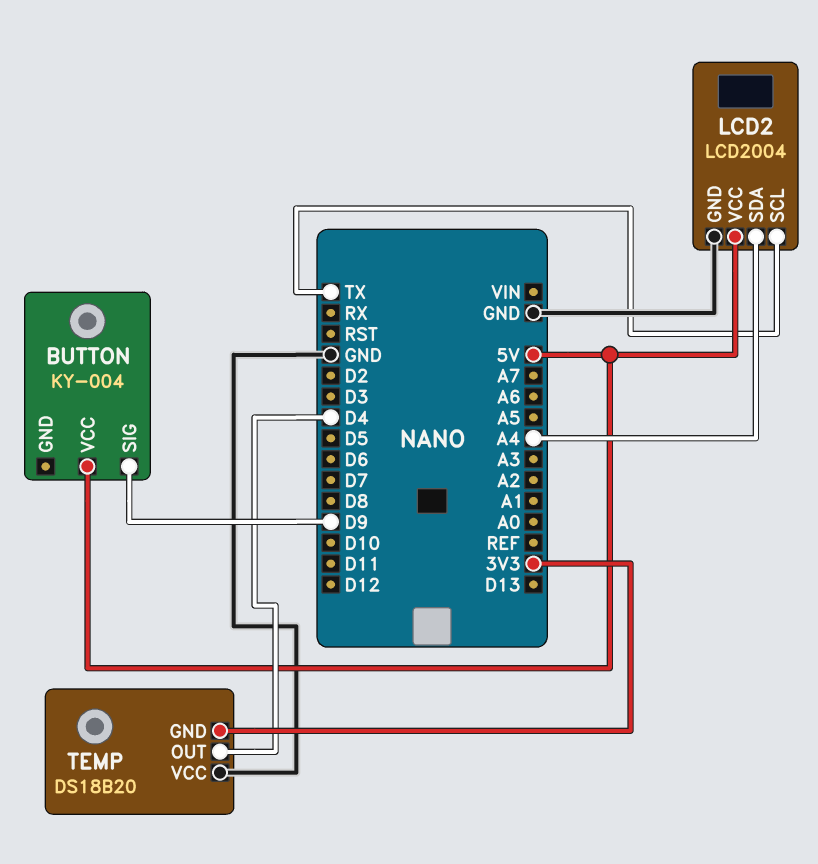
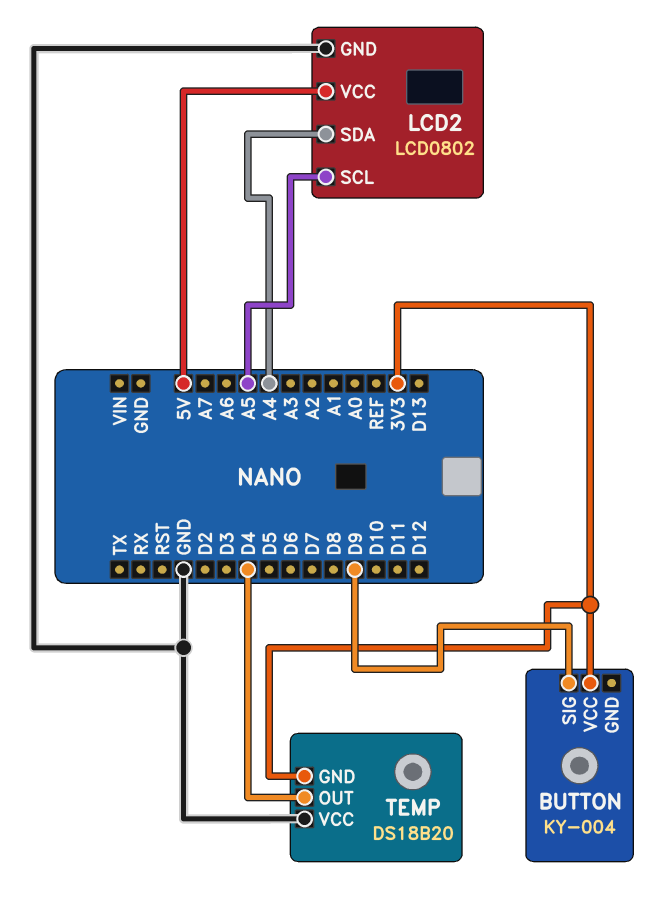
BUTTON pin VCC: 5V -> 3V3
LCD2: LCD2004 -> LCD0802
LCD2 pin SCL: TX -> A5

